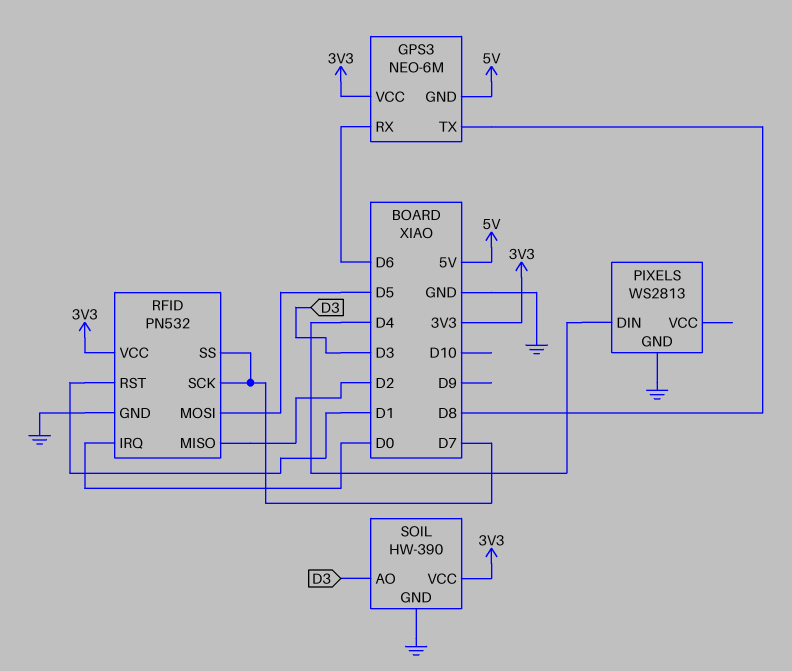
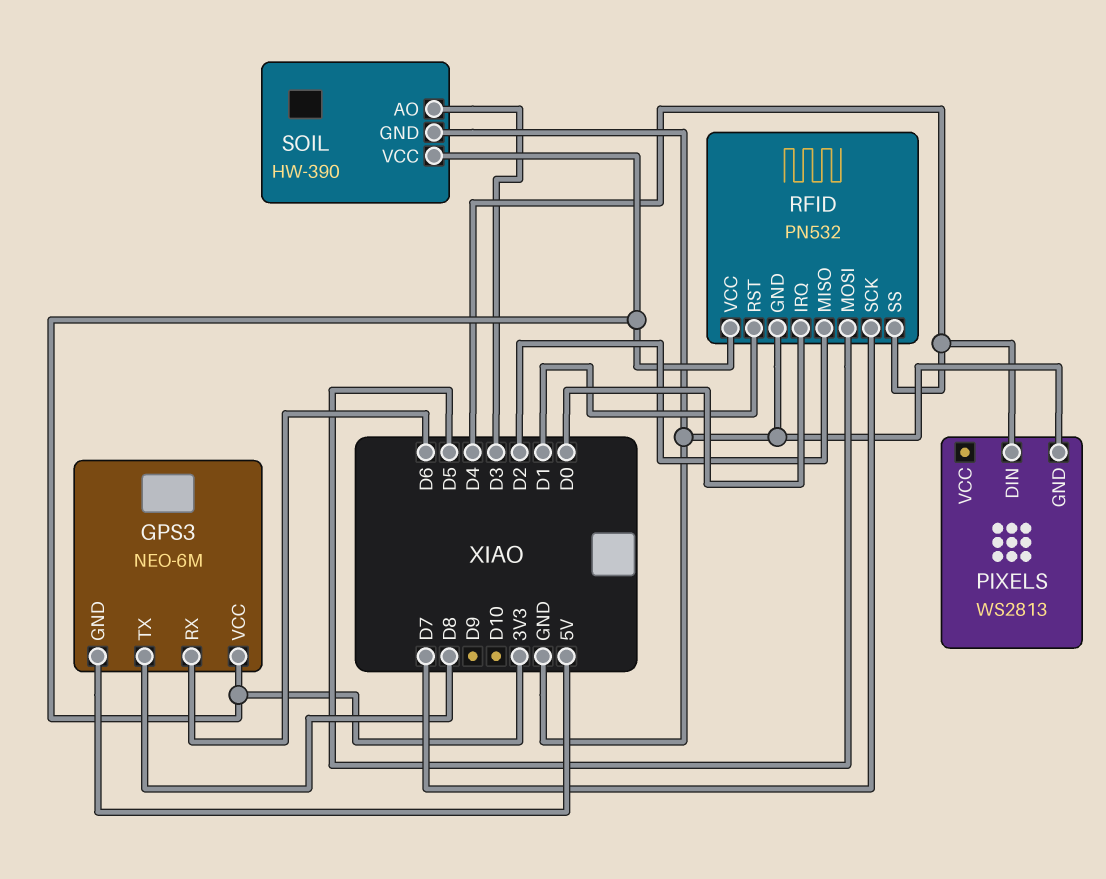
RFID pin SS: D7 -> D4

